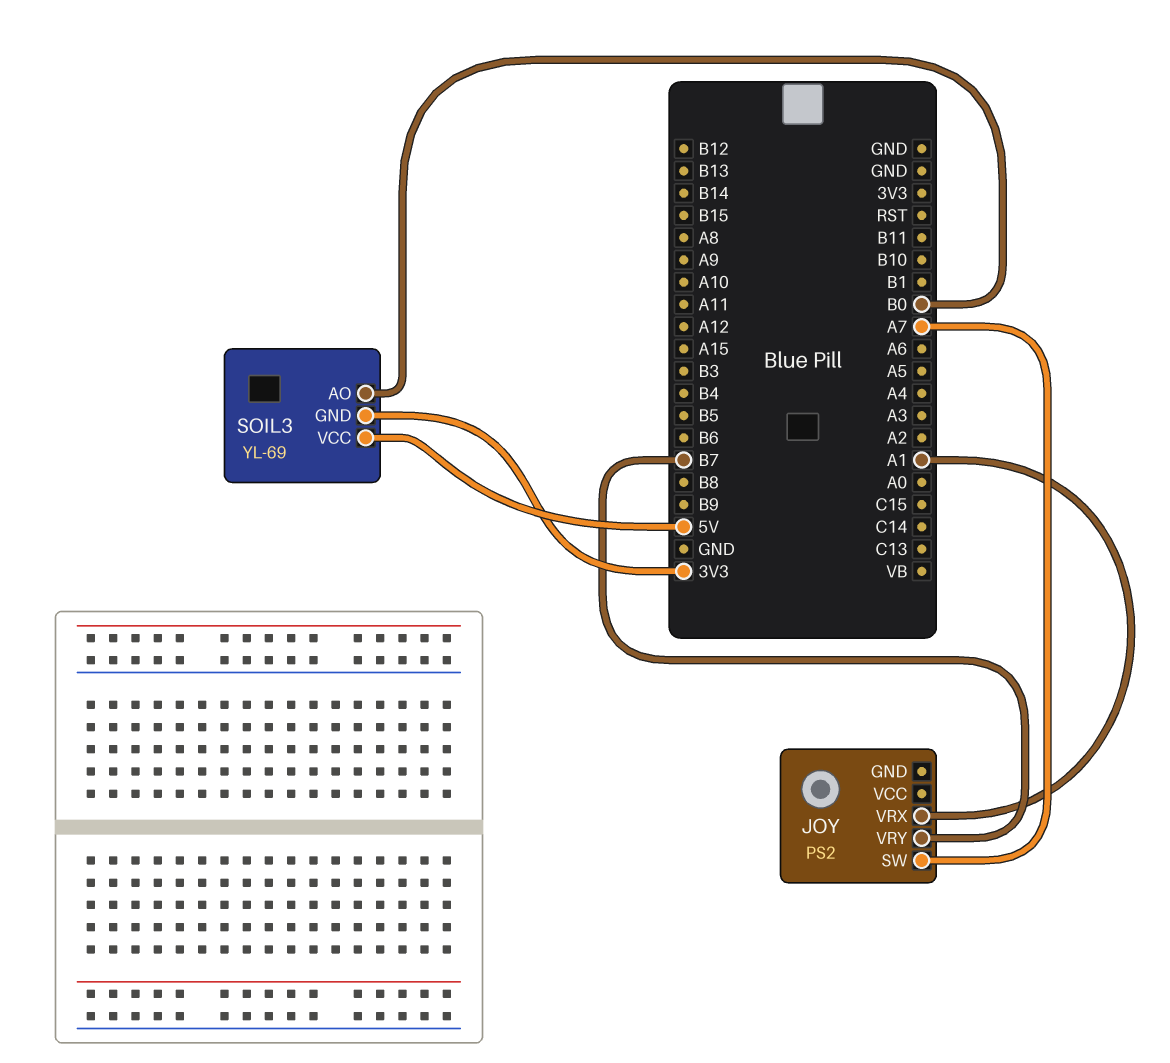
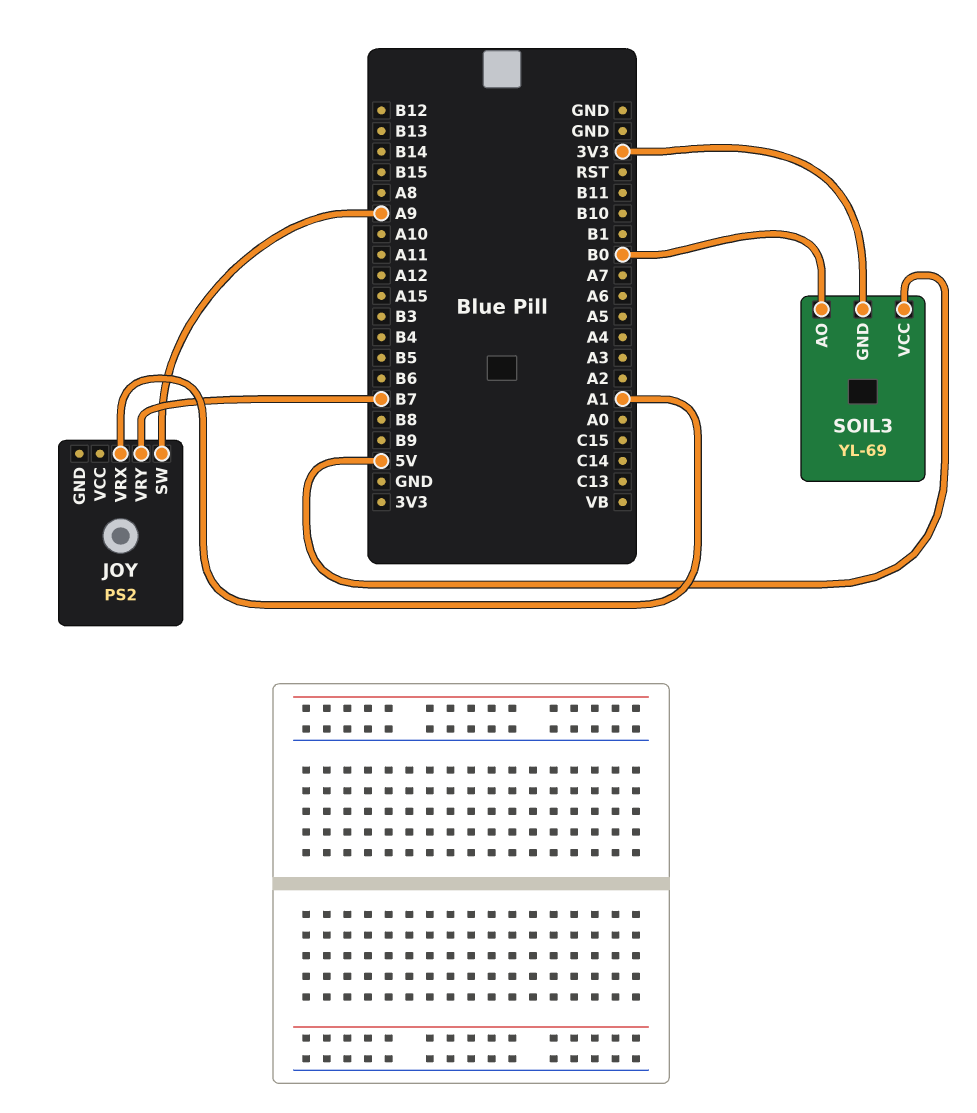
JOY pin SW: A7 -> A9

